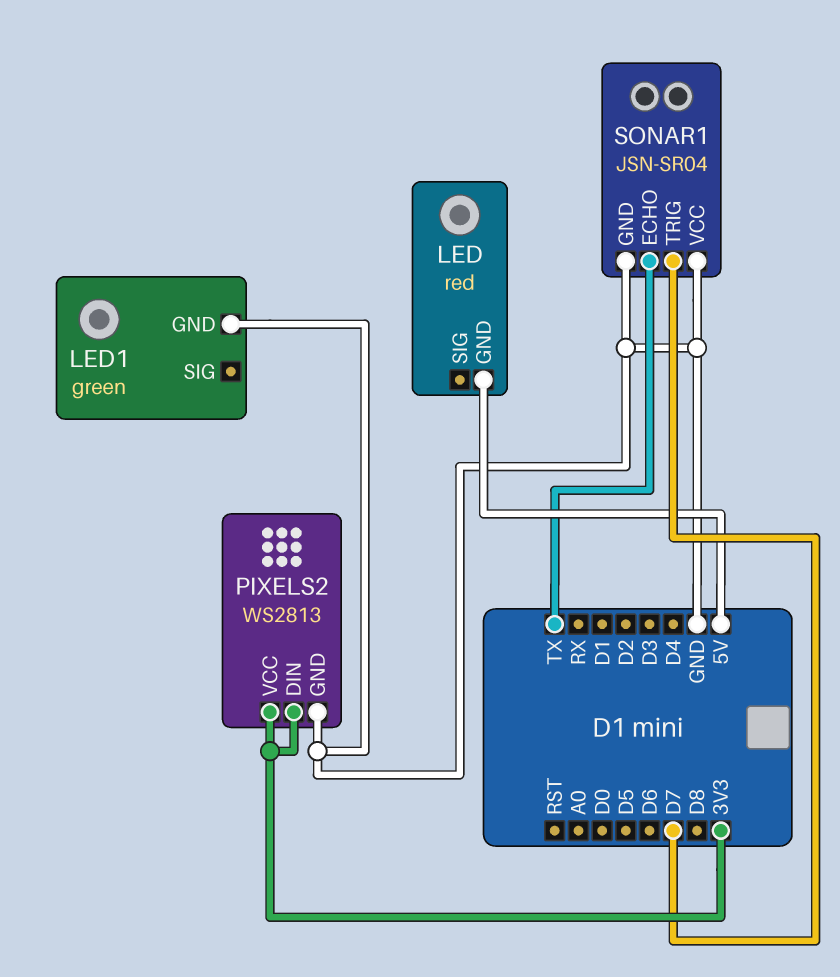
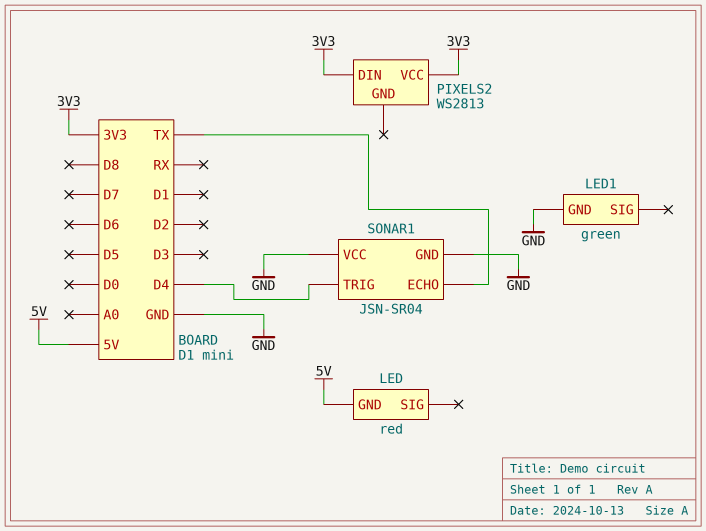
PIXELS2 pin GND: GND -> none
SONAR1 pin TRIG: D7 -> D4

